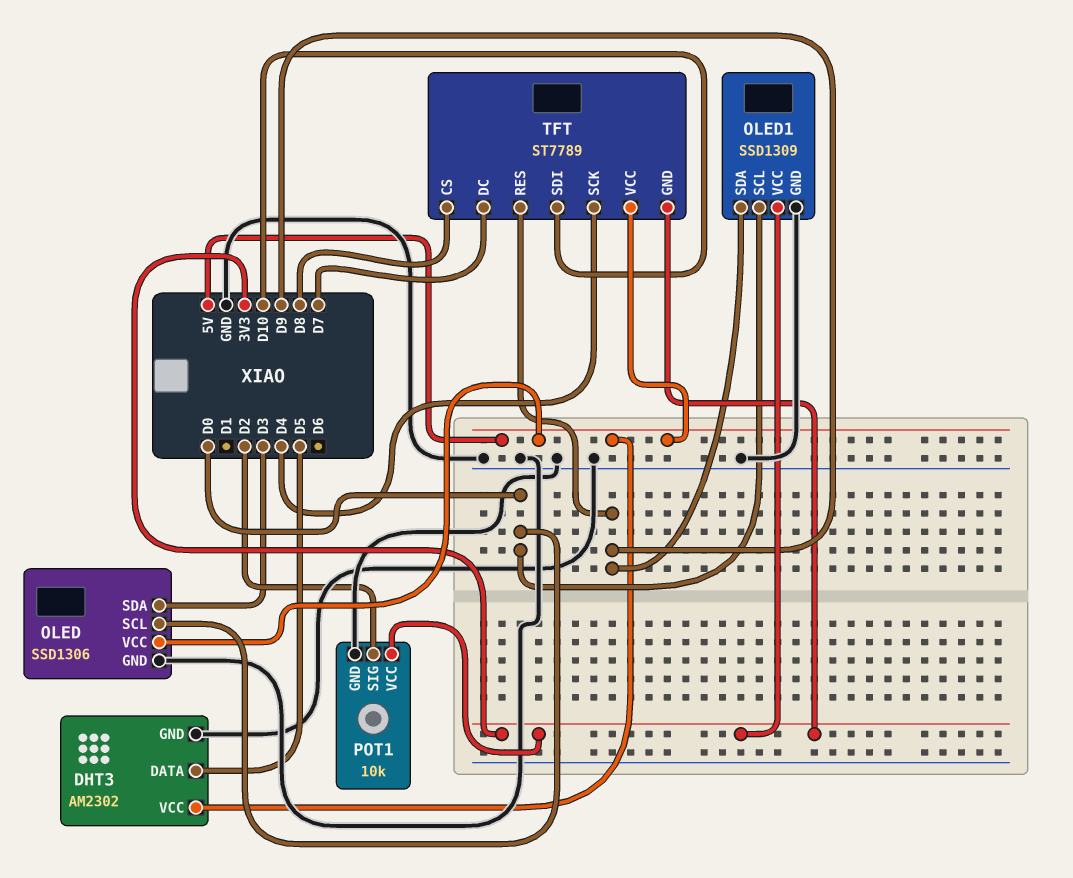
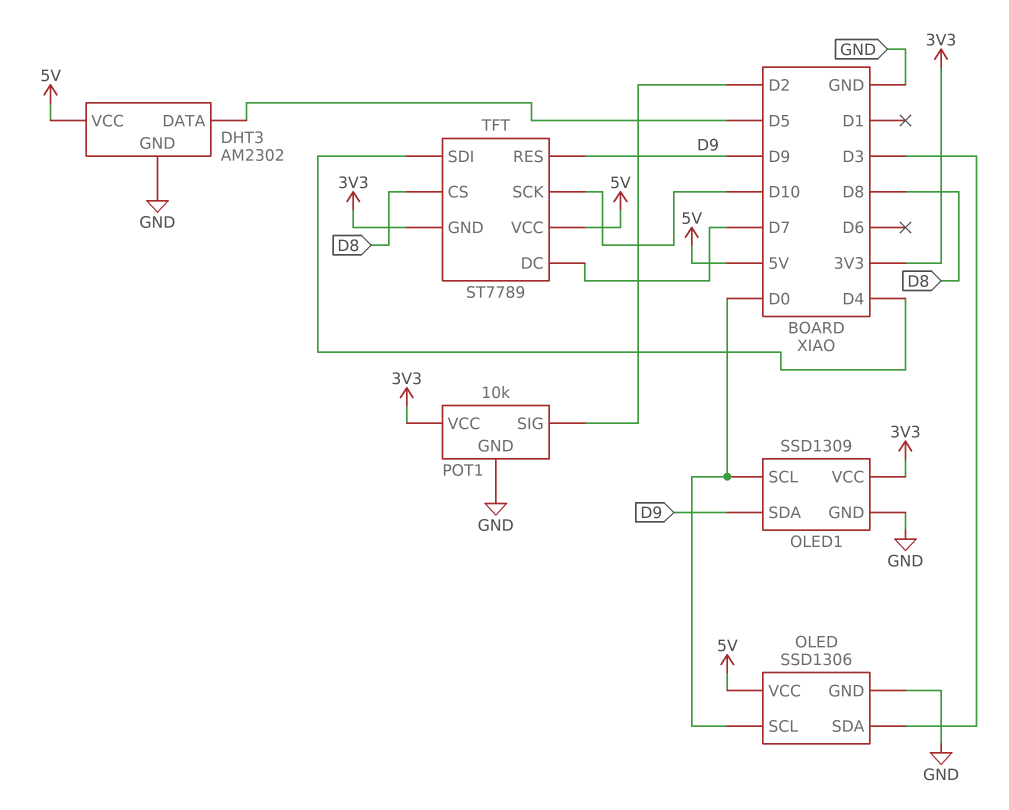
TFT pin SCK: D4 -> D10
TFT pin SDI: D10 -> D4

